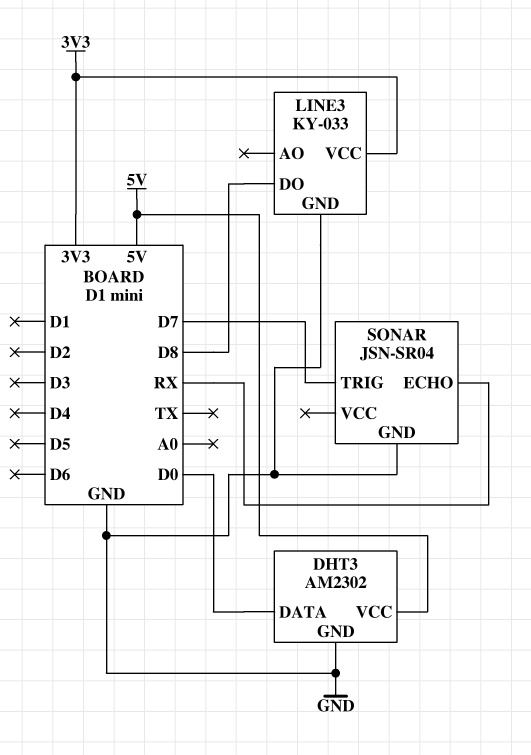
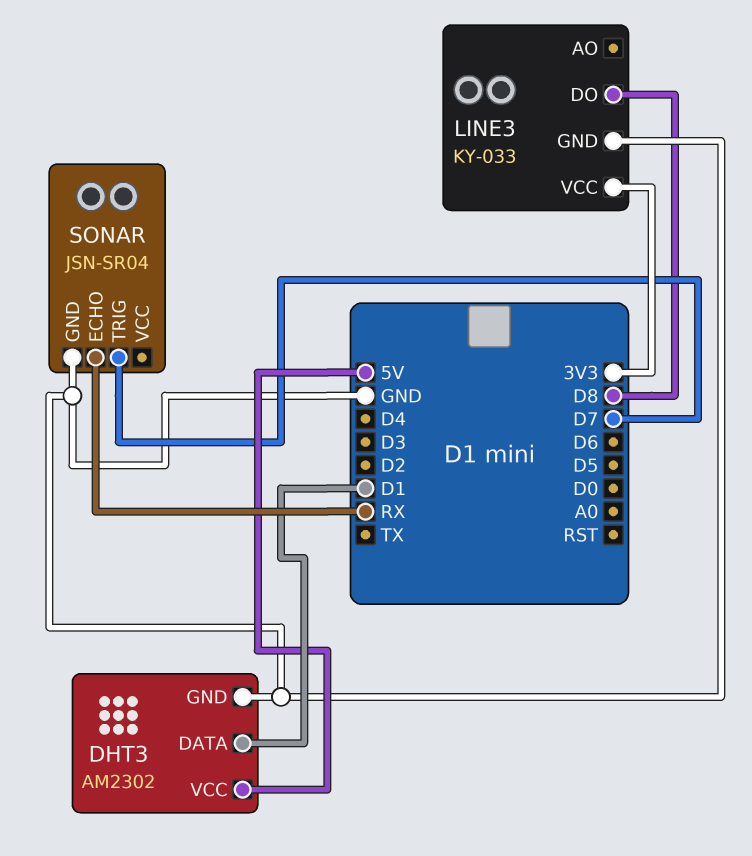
DHT3 pin DATA: D0 -> D1

